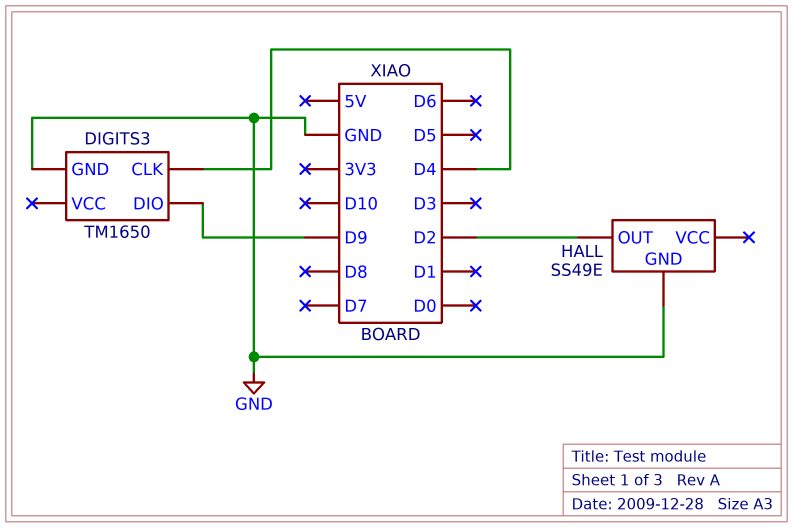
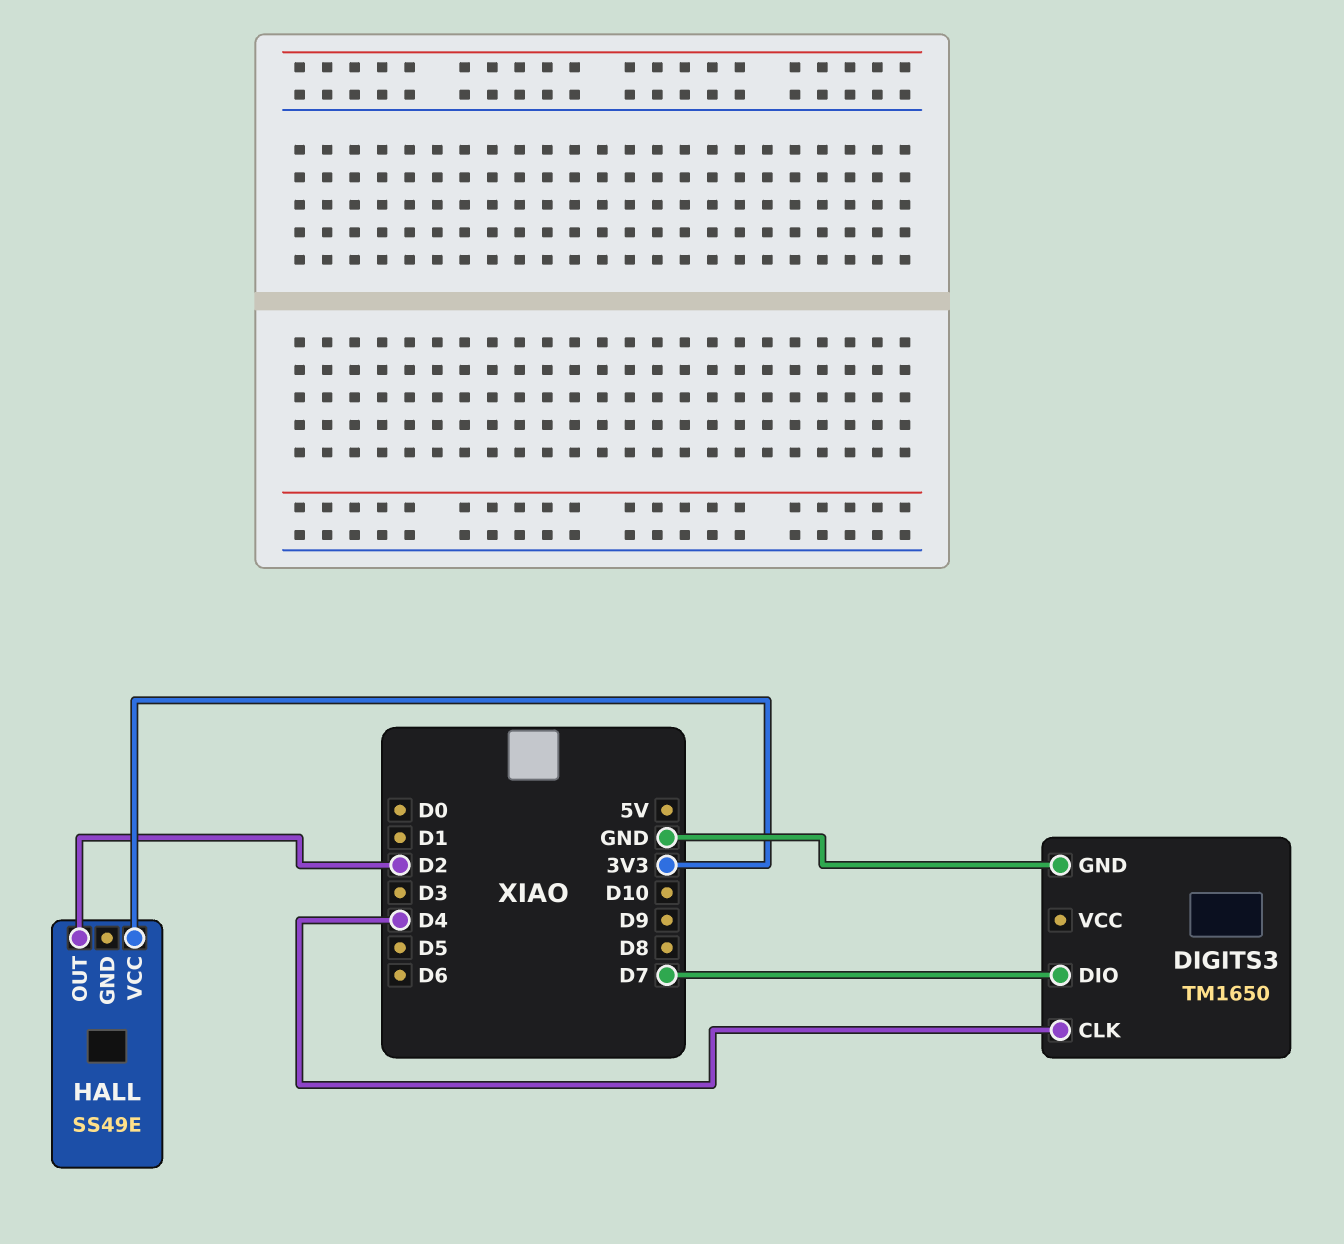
DIGITS3 pin DIO: D9 -> D7
HALL pin GND: GND -> none
HALL pin VCC: none -> 3V3

